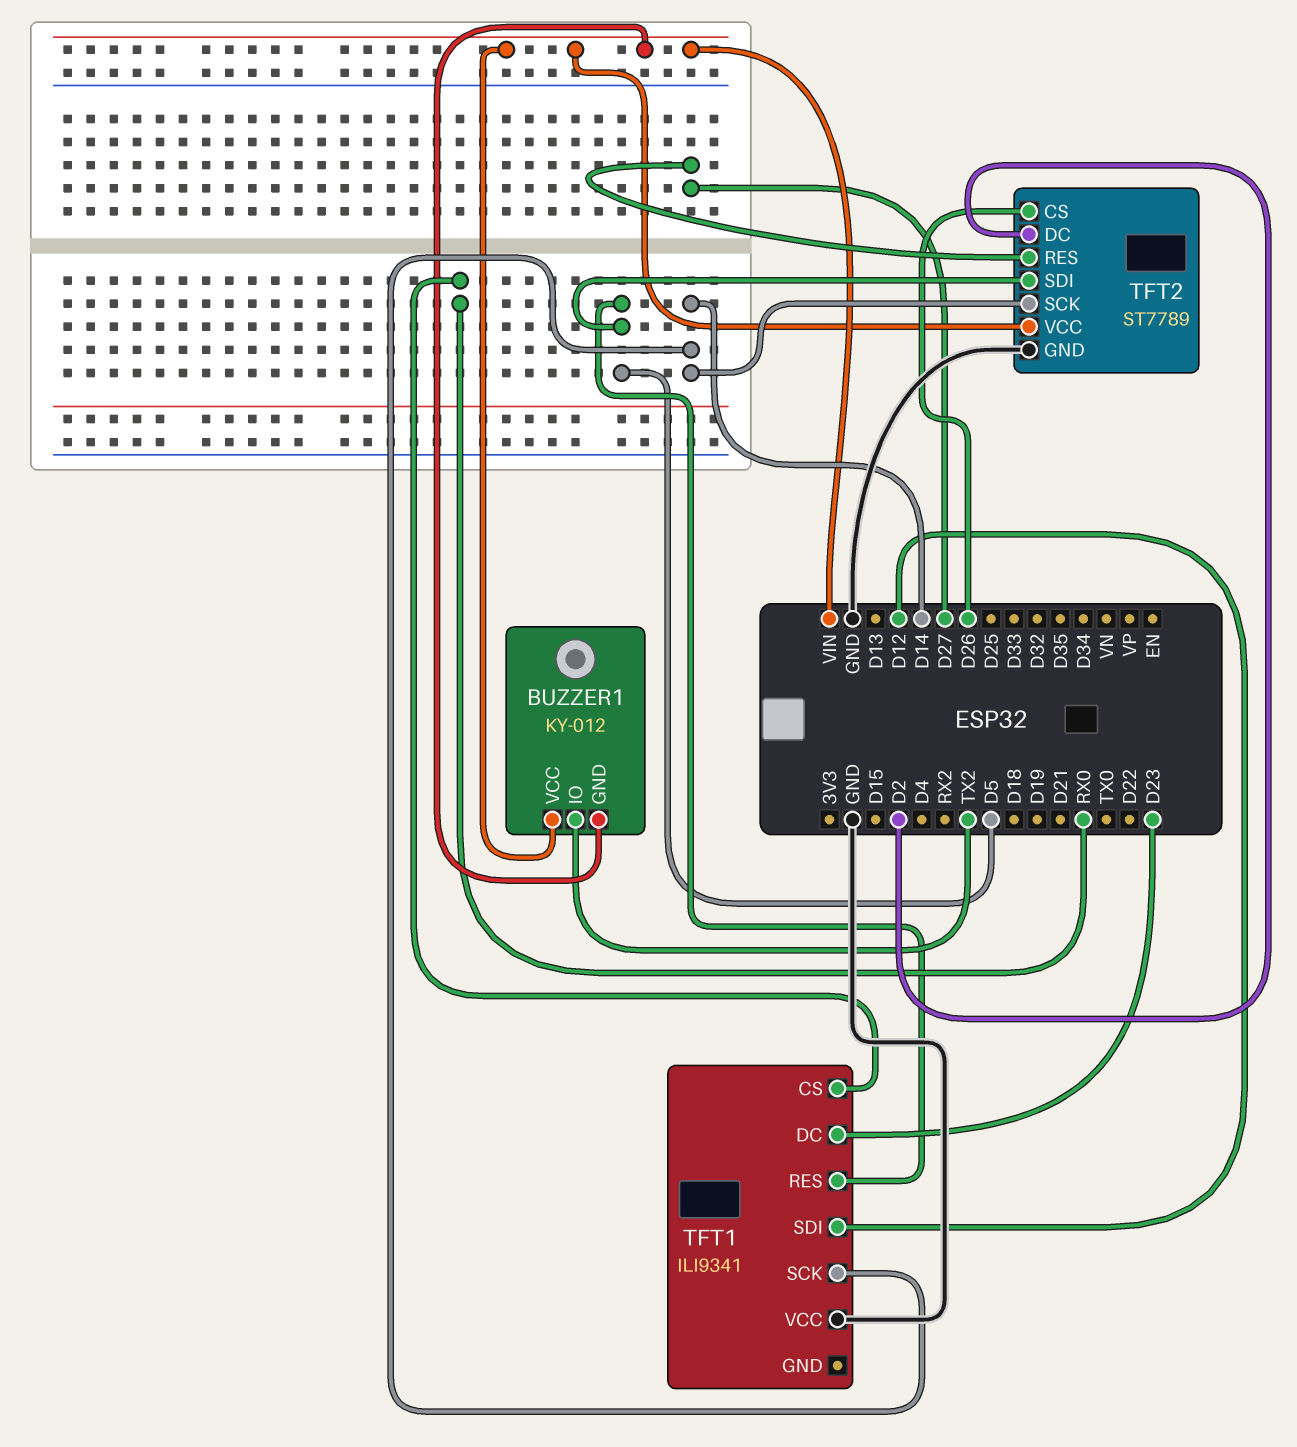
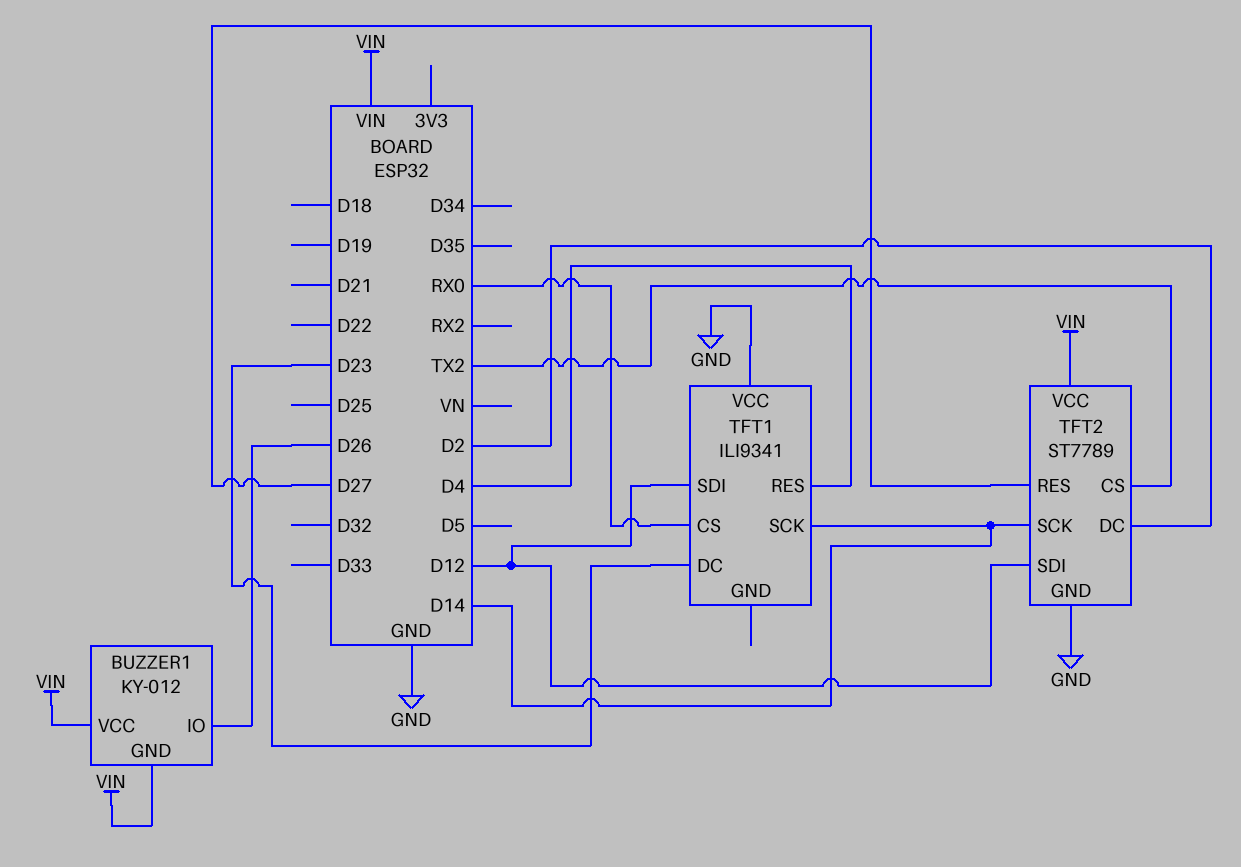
BUZZER1 pin IO: TX2 -> D26
TFT1 pin RES: D5 -> D4
TFT2 pin CS: D26 -> TX2
TFT2 pin SDI: D5 -> D12

